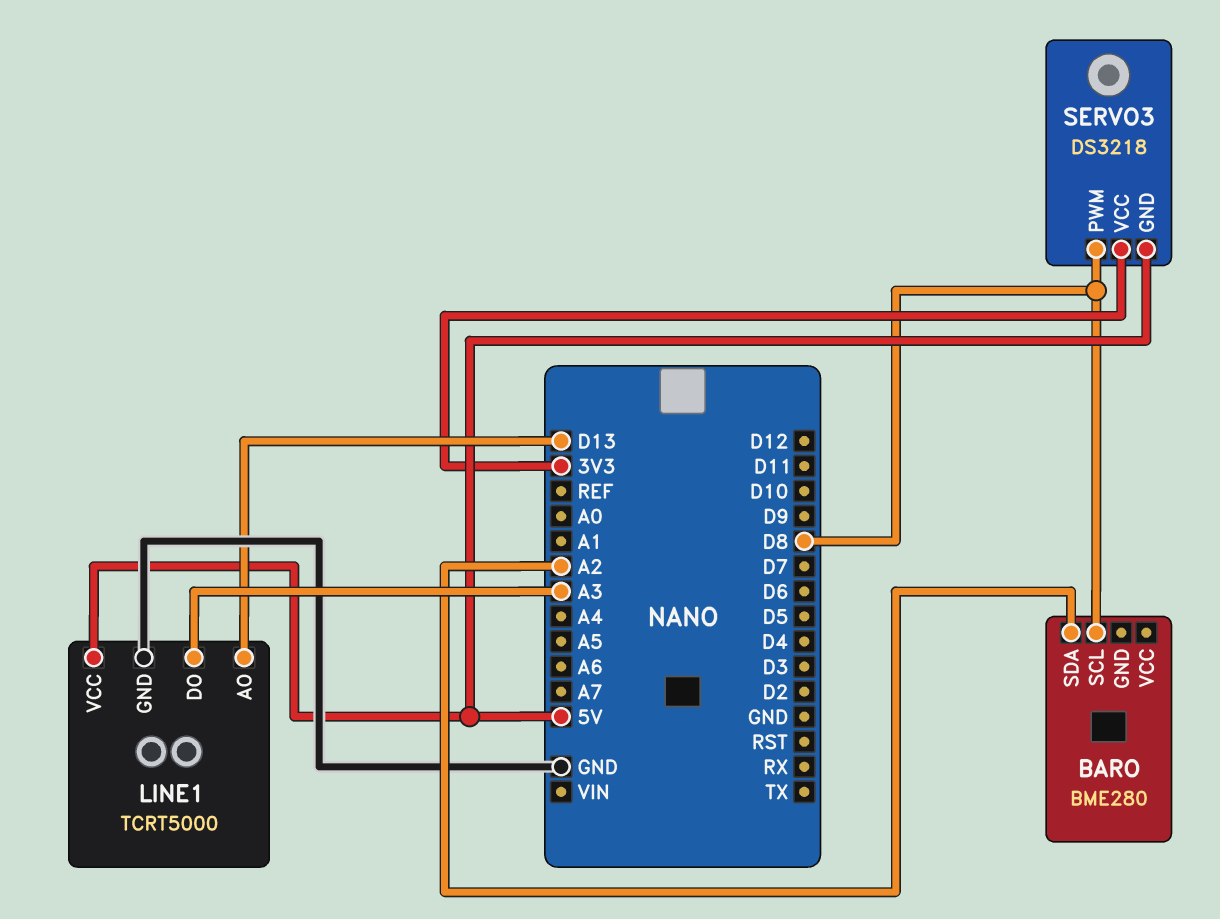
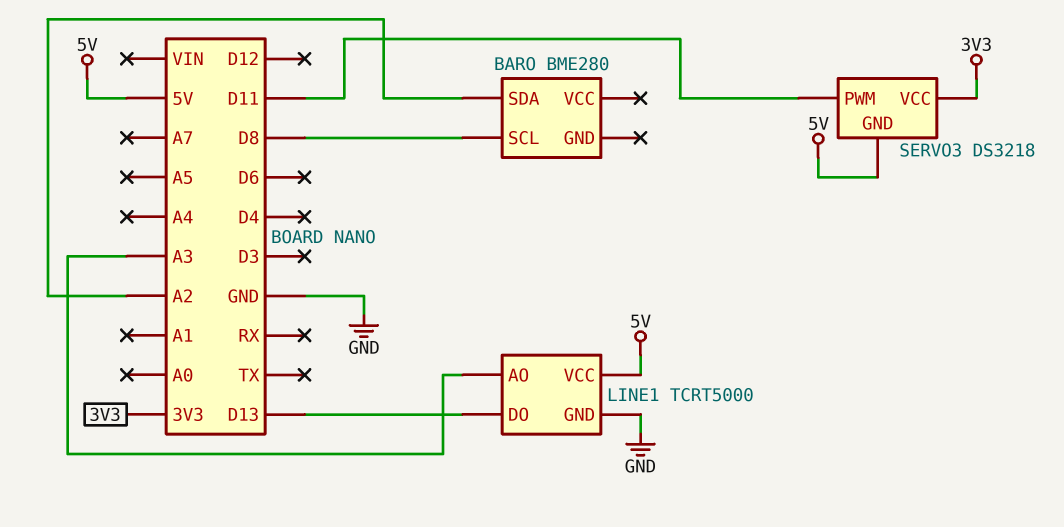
LINE1 pin AO: D13 -> A3
LINE1 pin DO: A3 -> D13
SERVO3 pin PWM: D8 -> D11

